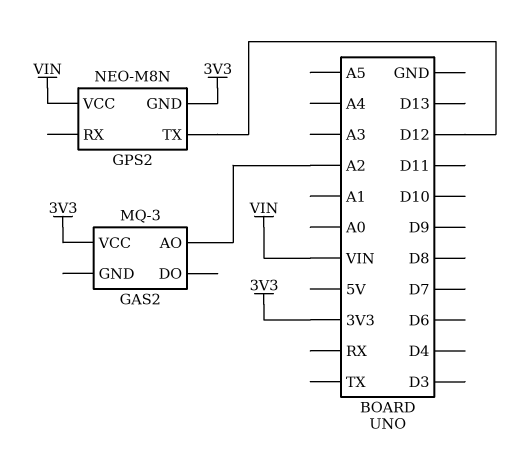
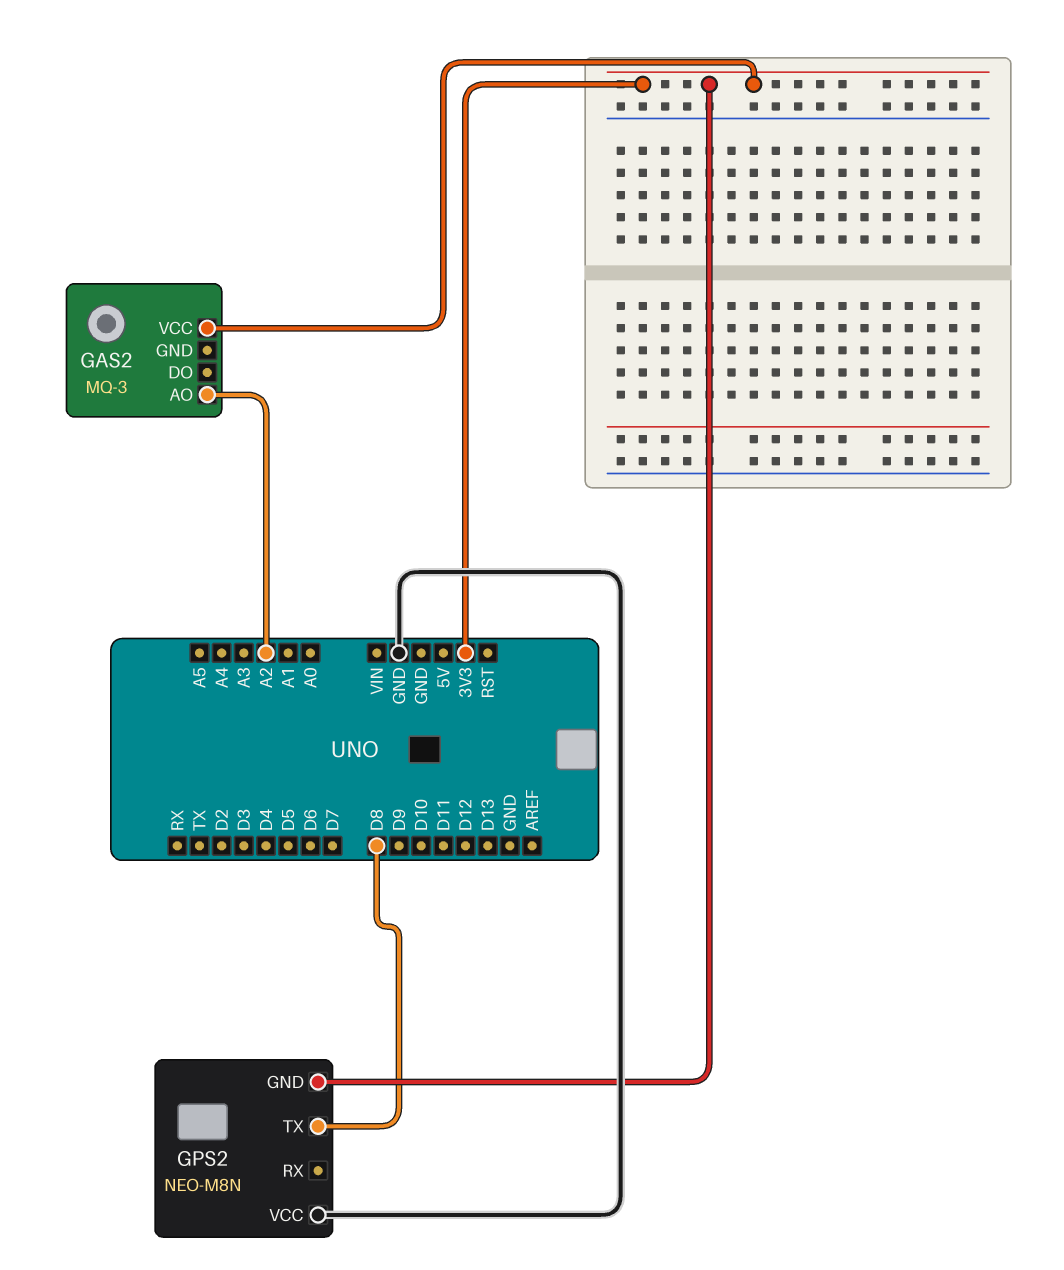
GPS2 pin TX: D12 -> D8
GPS2 pin VCC: VIN -> GND

